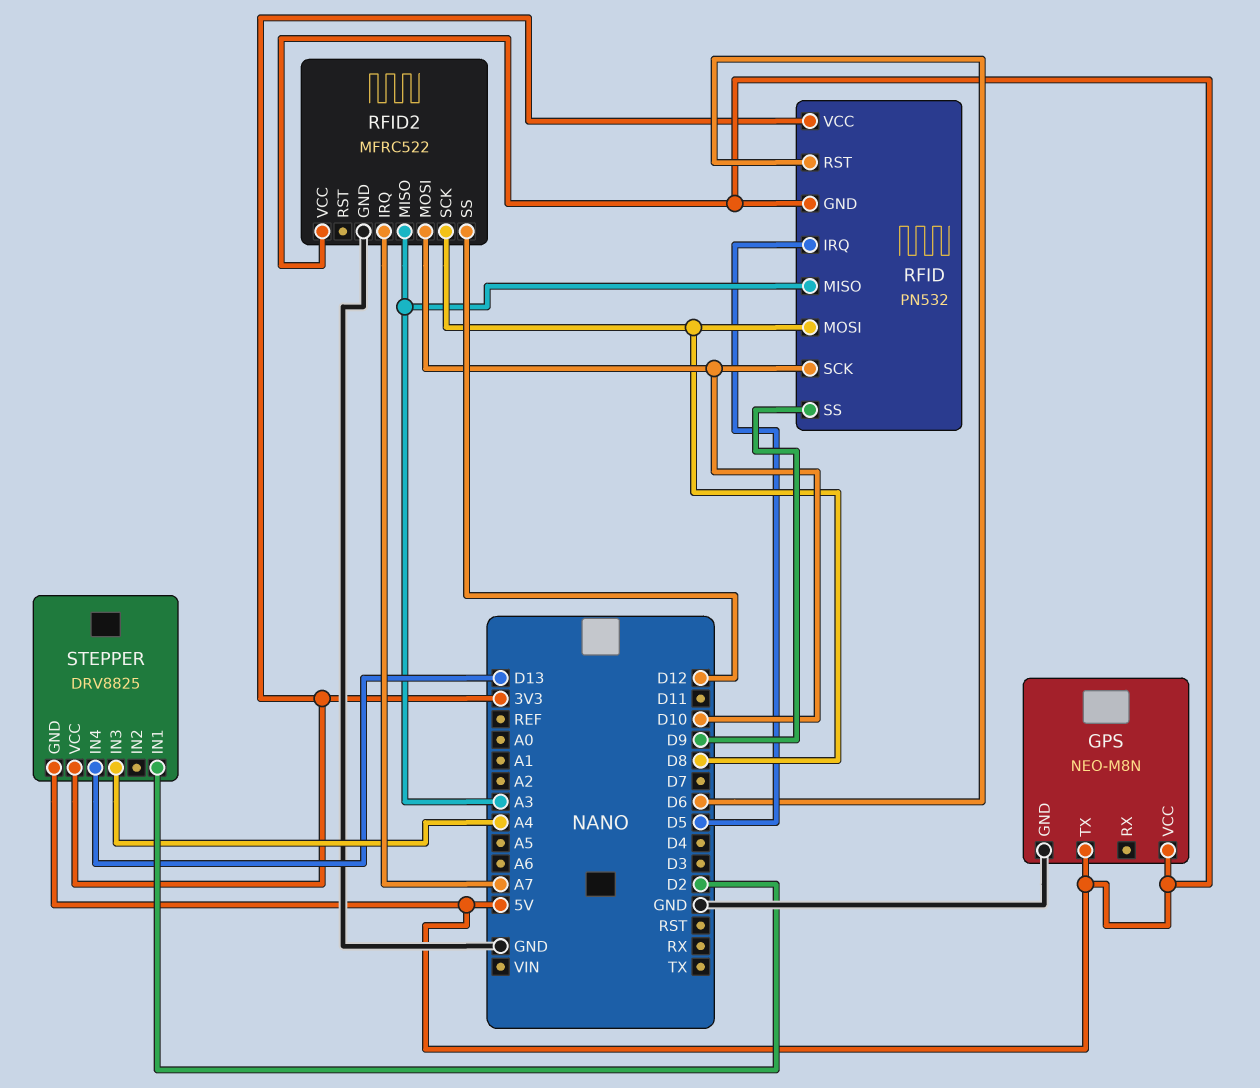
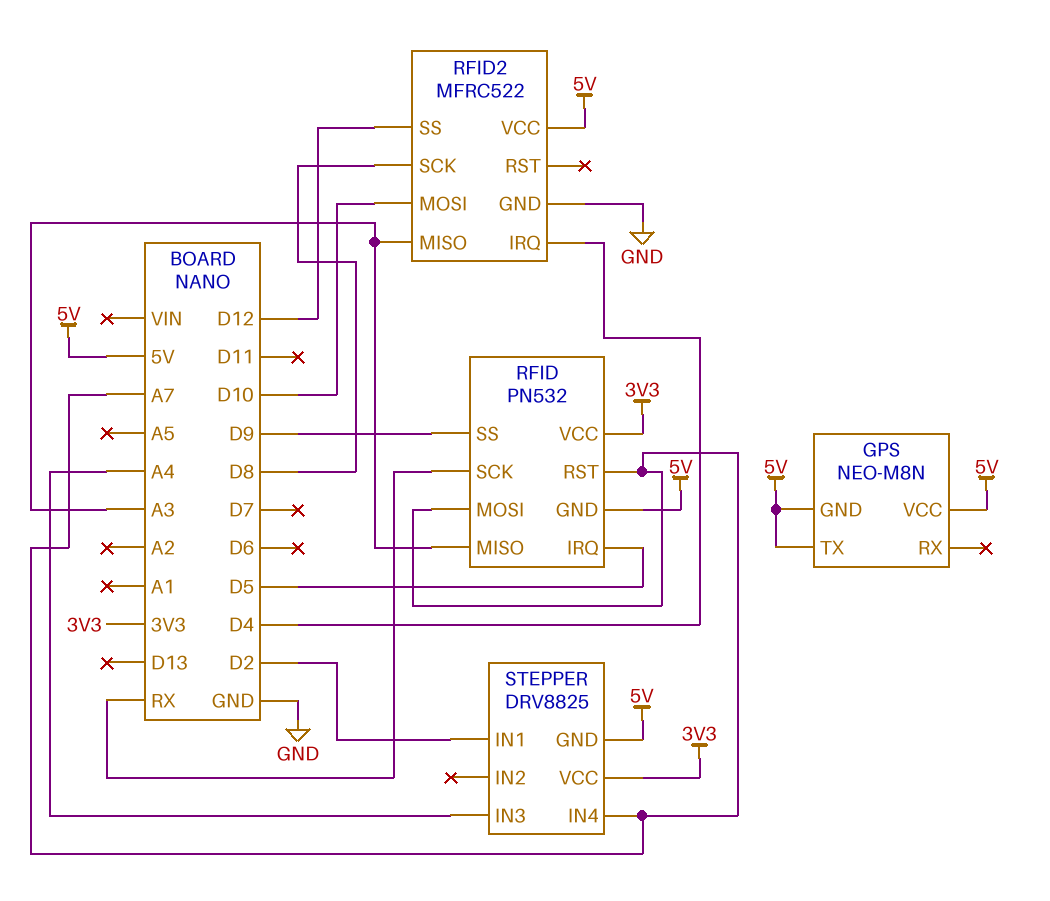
GPS pin GND: GND -> 5V
RFID pin MOSI: D8 -> A7
RFID pin RST: D6 -> A7
RFID pin SCK: D10 -> RX
RFID2 pin IRQ: A7 -> D4
STEPPER pin IN4: D13 -> A7

